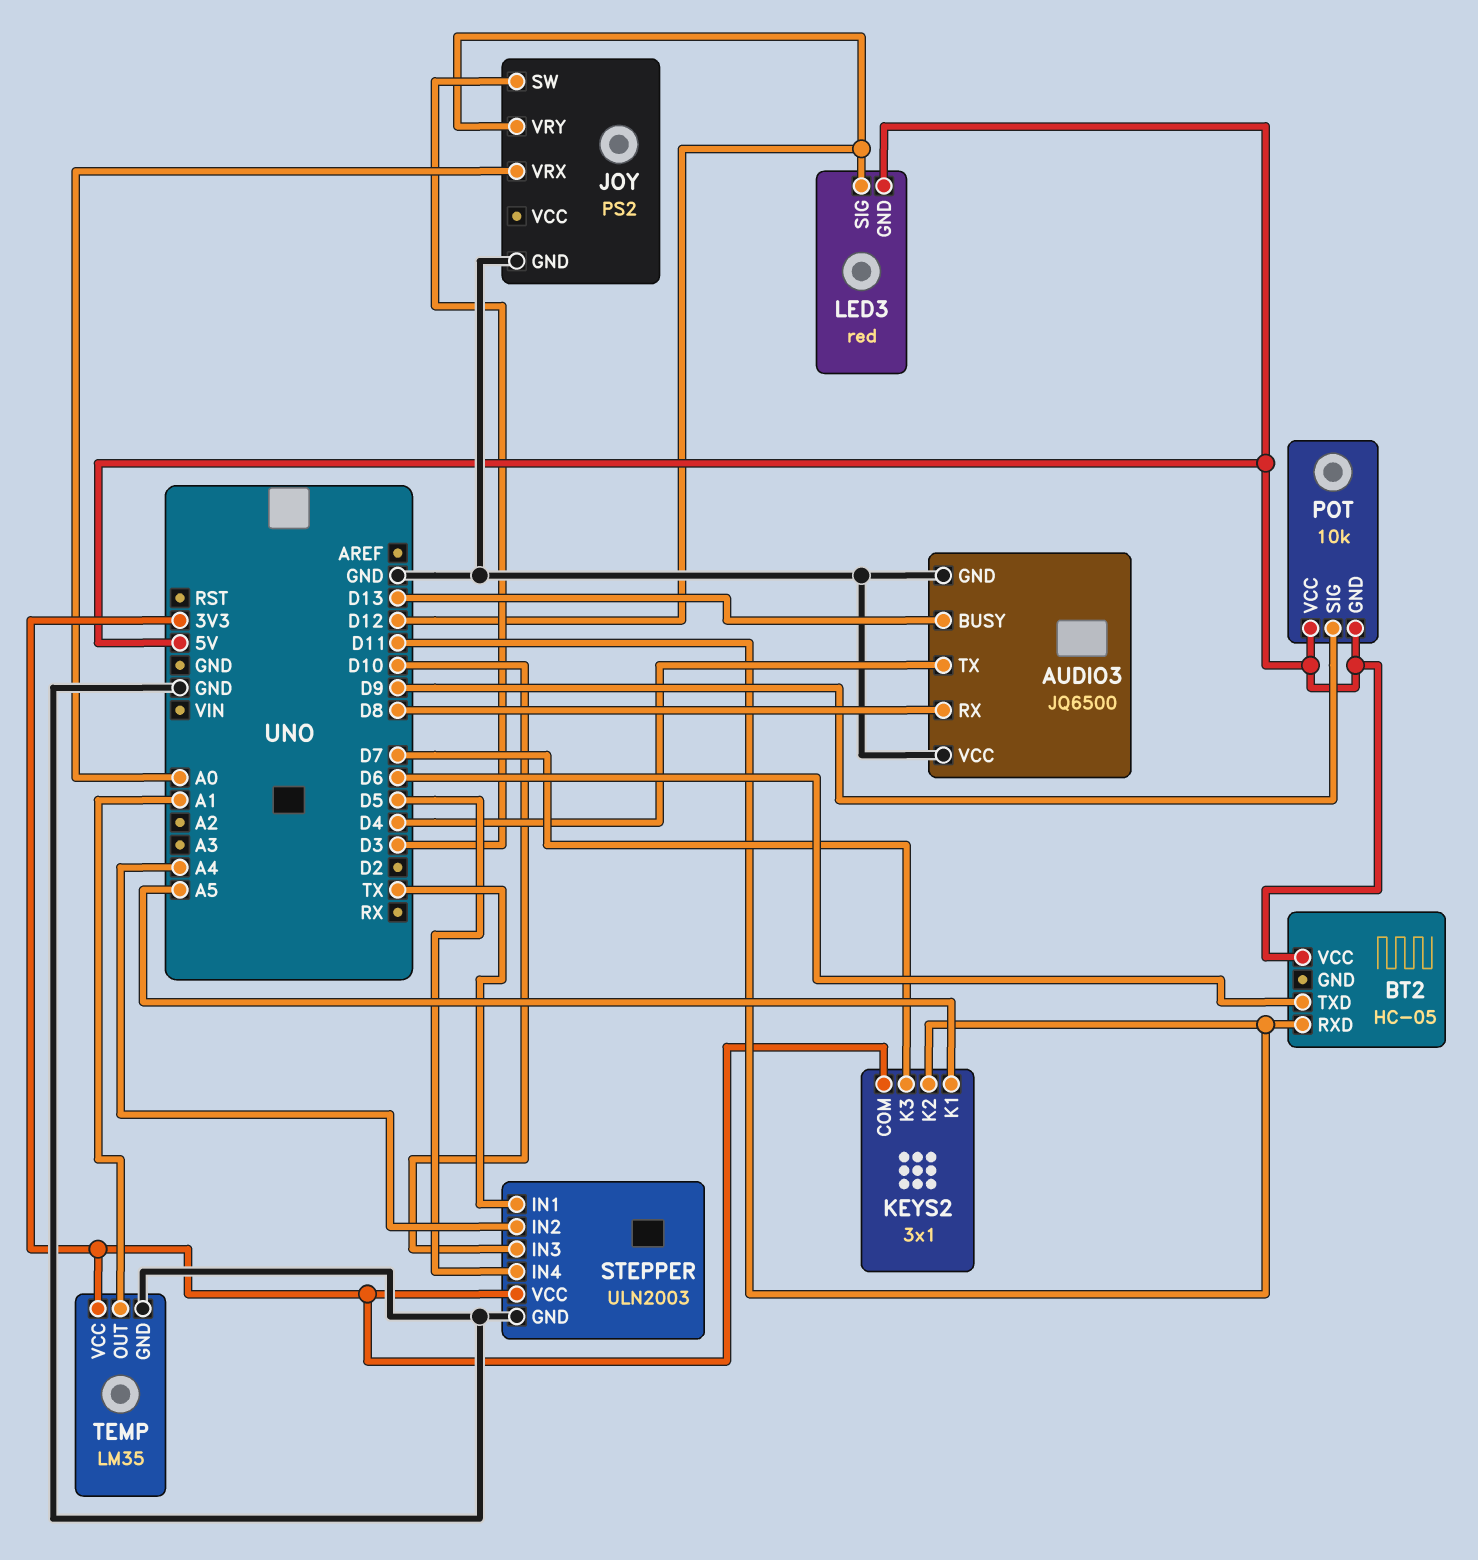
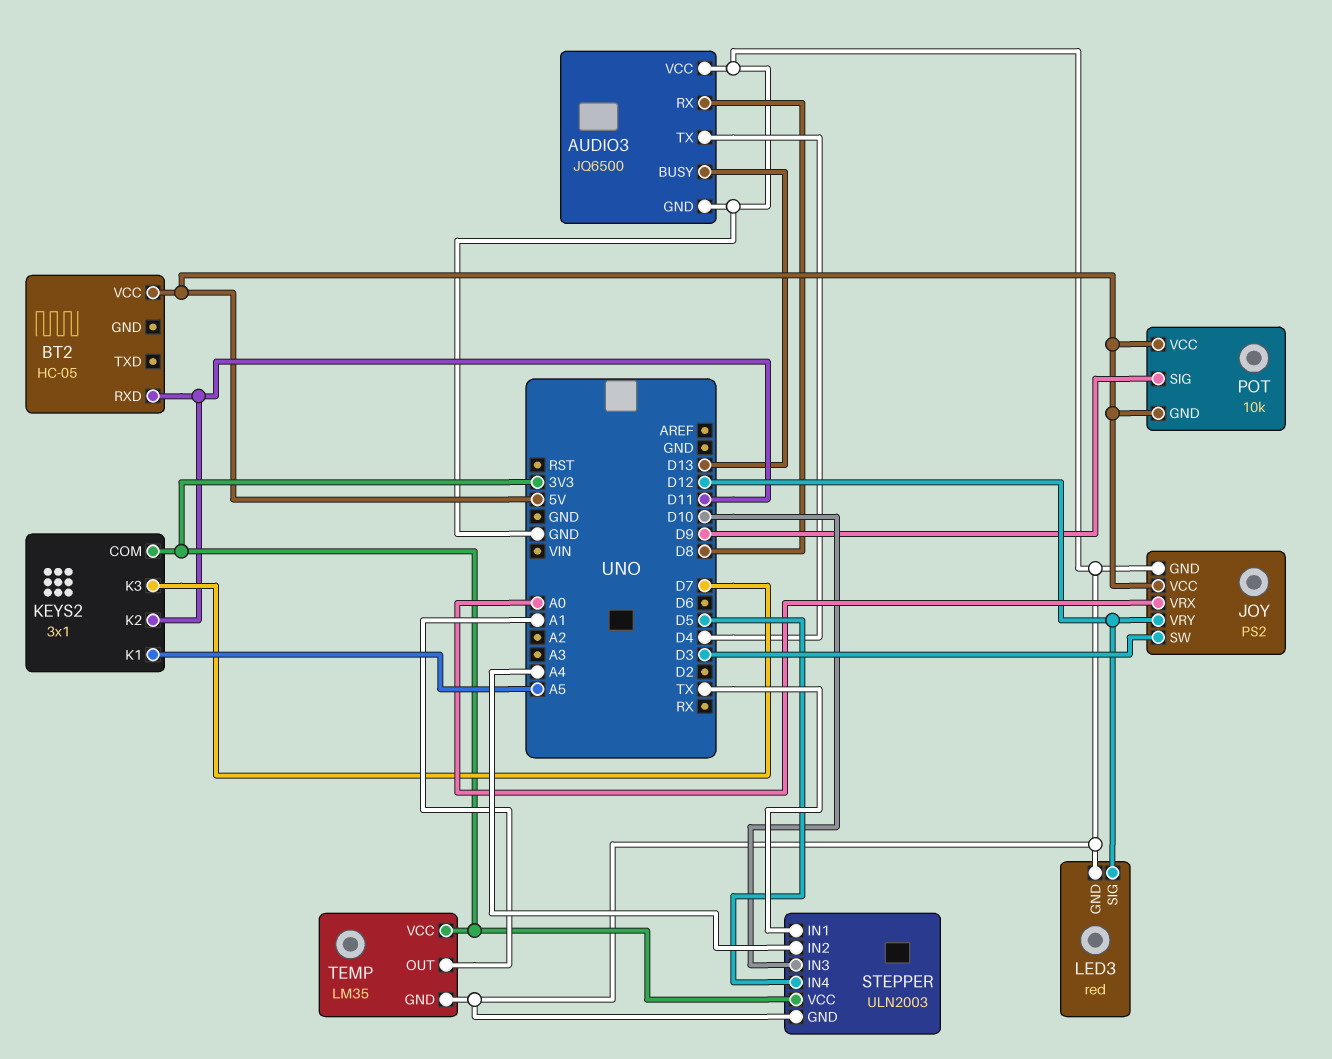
BT2 pin TXD: D6 -> none
JOY pin VCC: none -> 5V
LED3 pin GND: 5V -> GND

